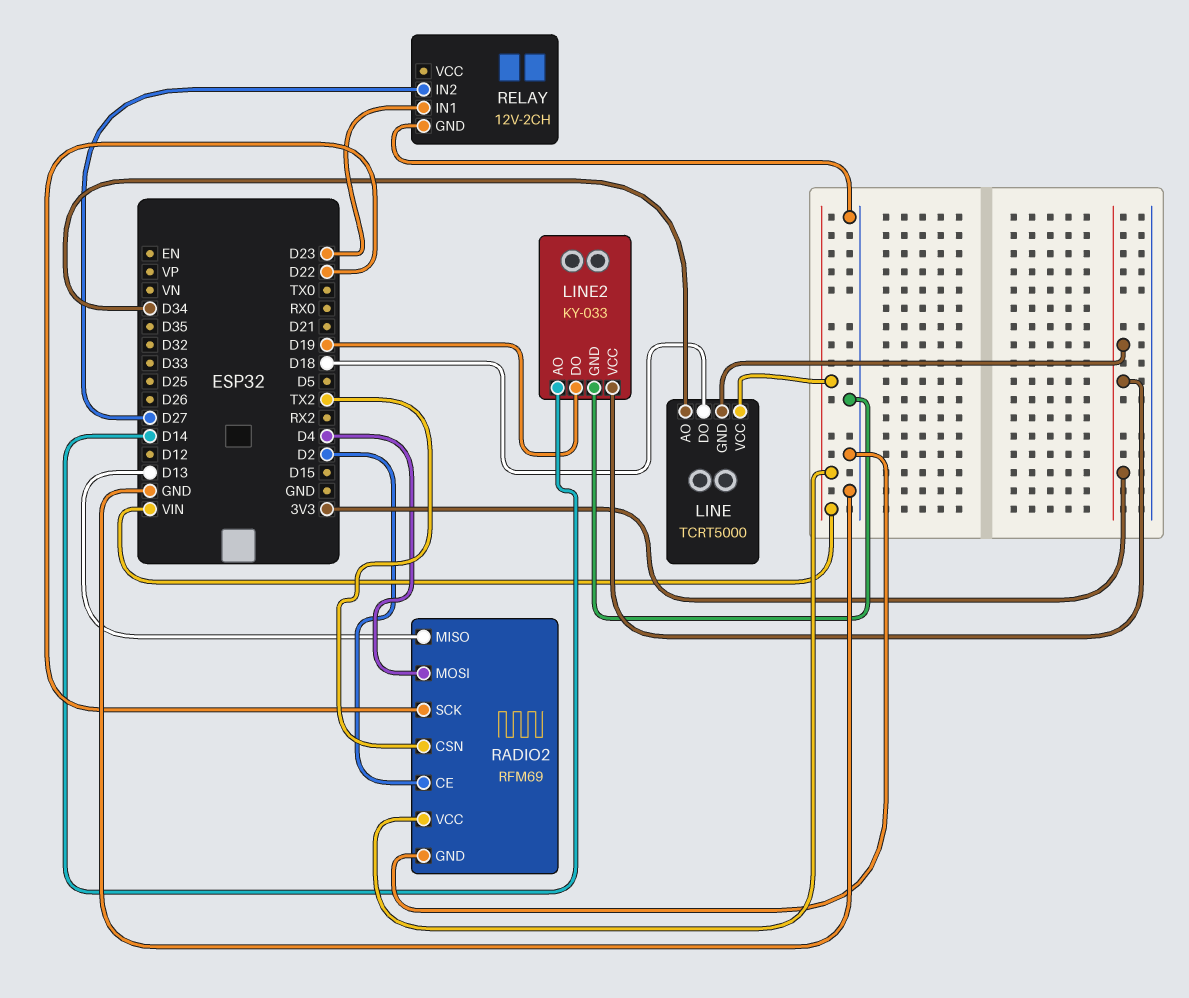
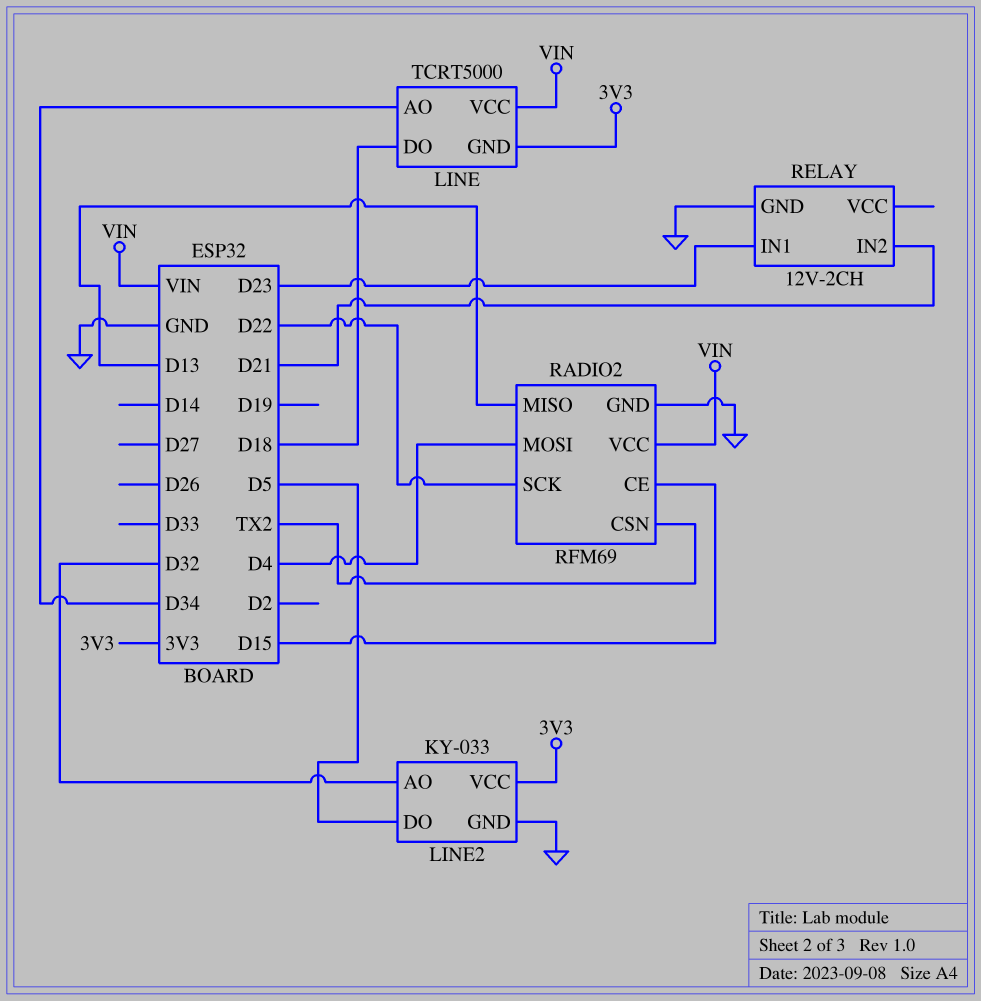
LINE2 pin AO: D14 -> D32
LINE2 pin DO: D19 -> D5
RADIO2 pin CE: D2 -> D15
RELAY pin IN2: D27 -> D21

